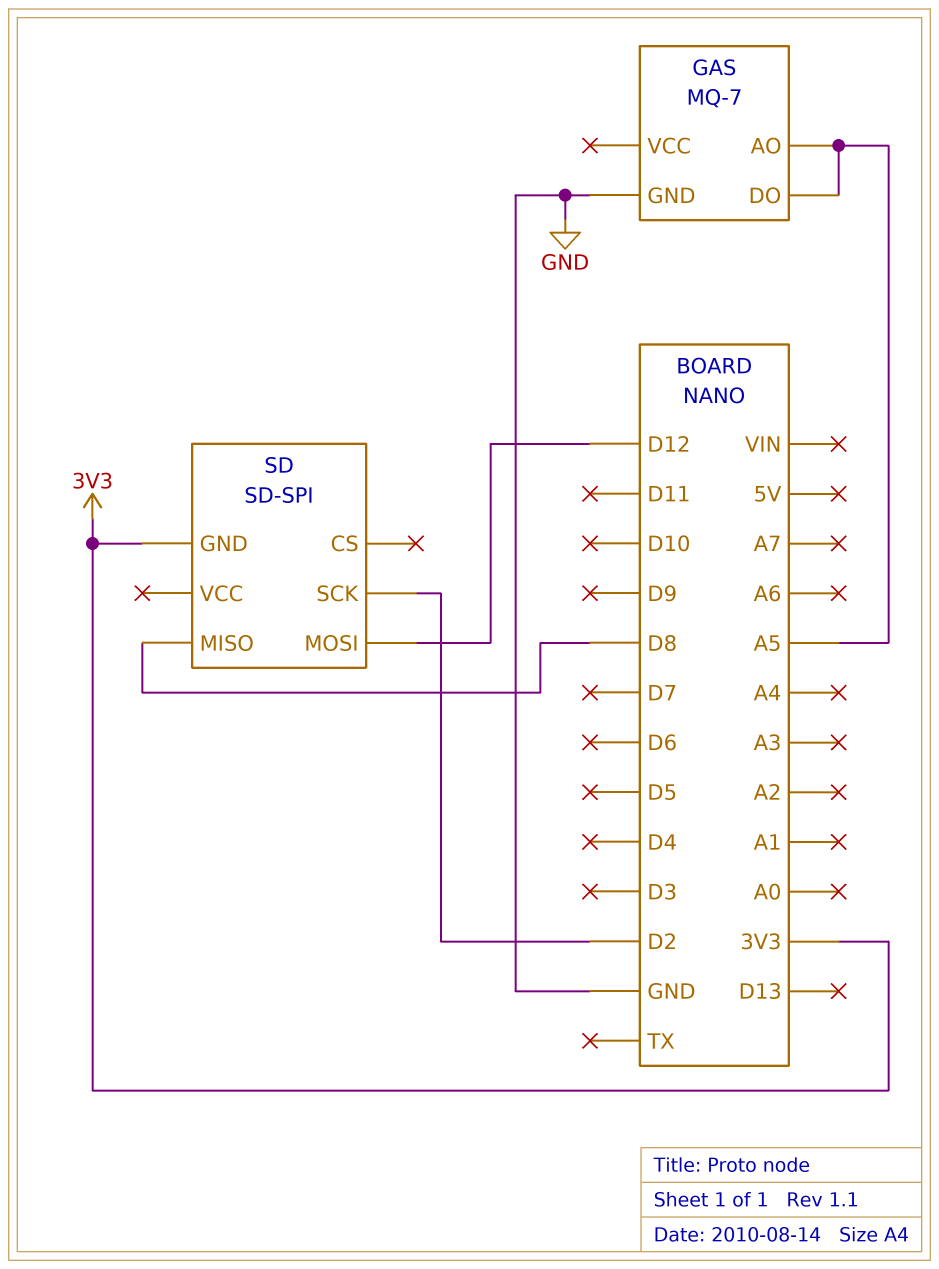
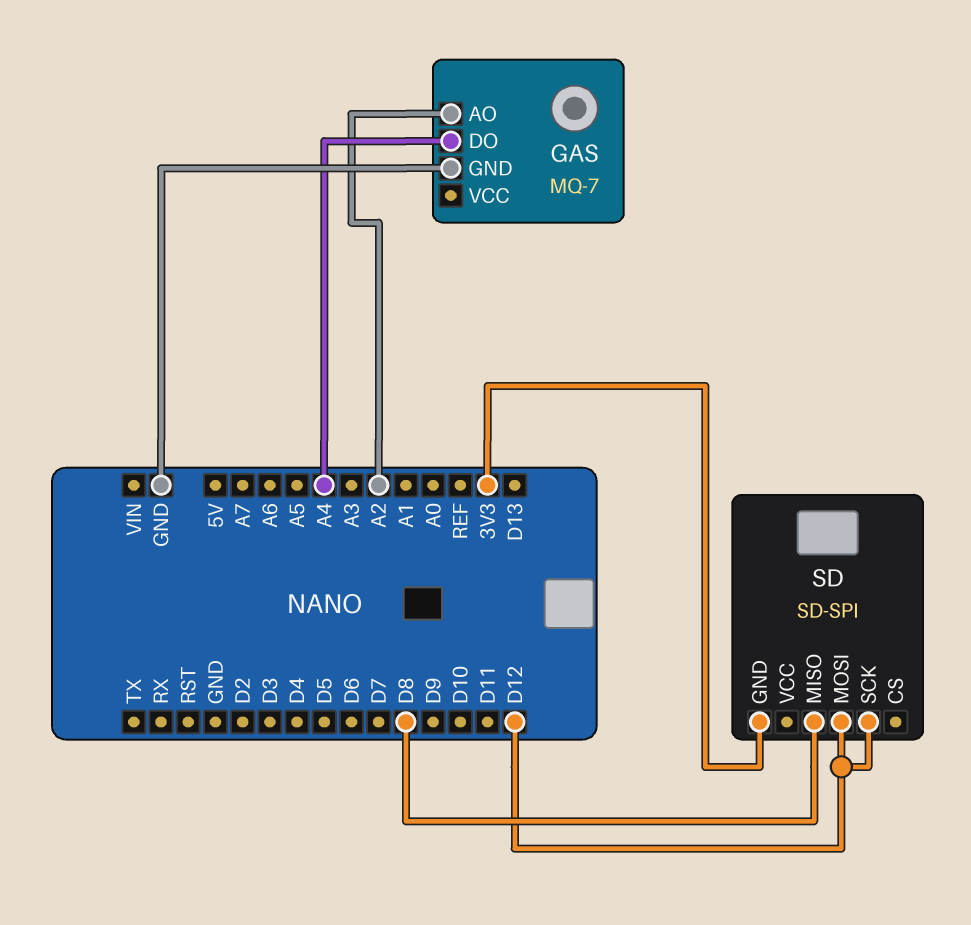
GAS pin AO: A5 -> A2
GAS pin DO: A5 -> A4
SD pin SCK: D2 -> D12

